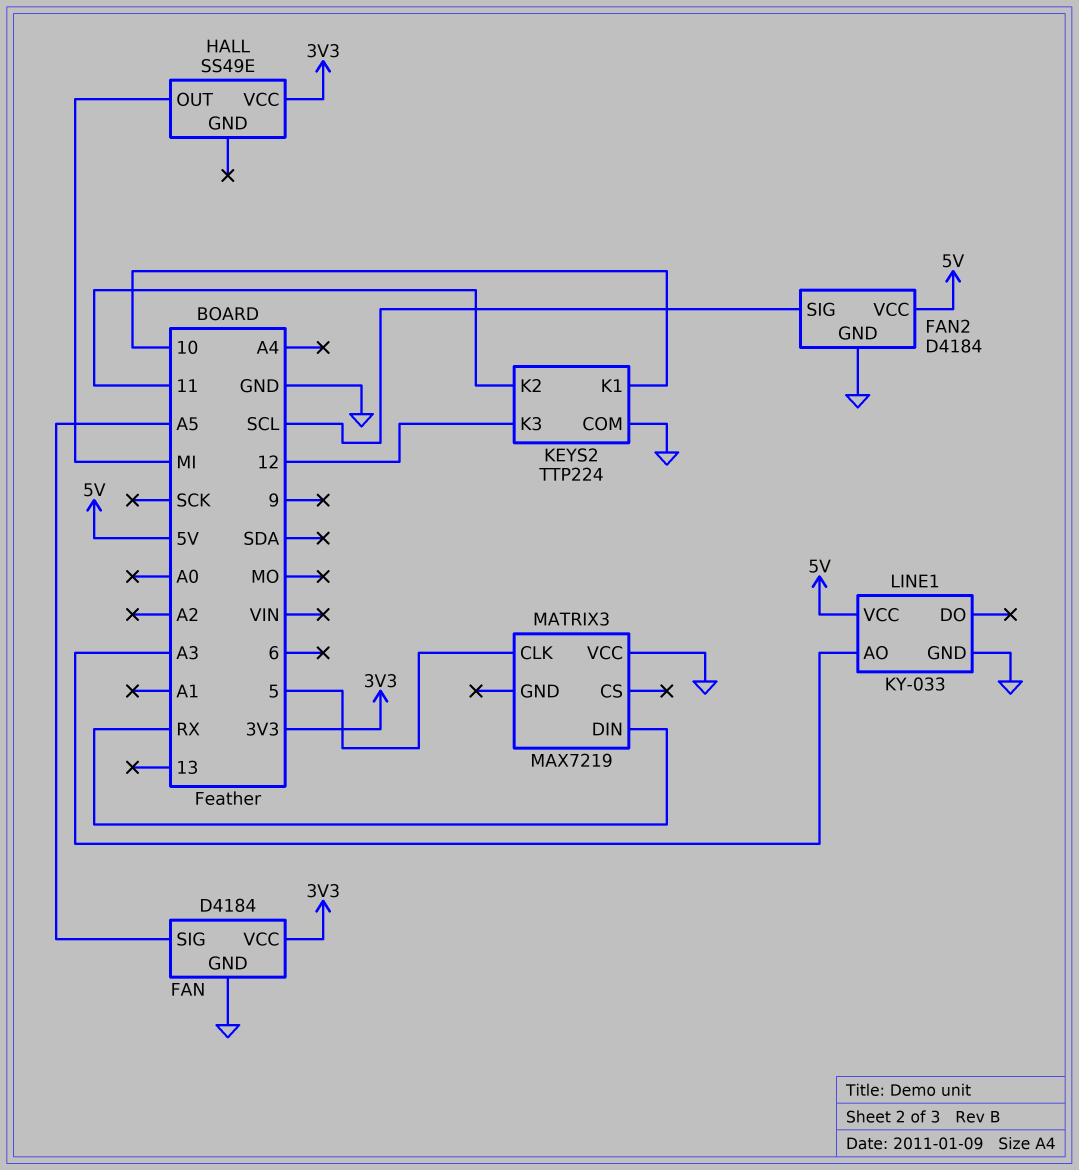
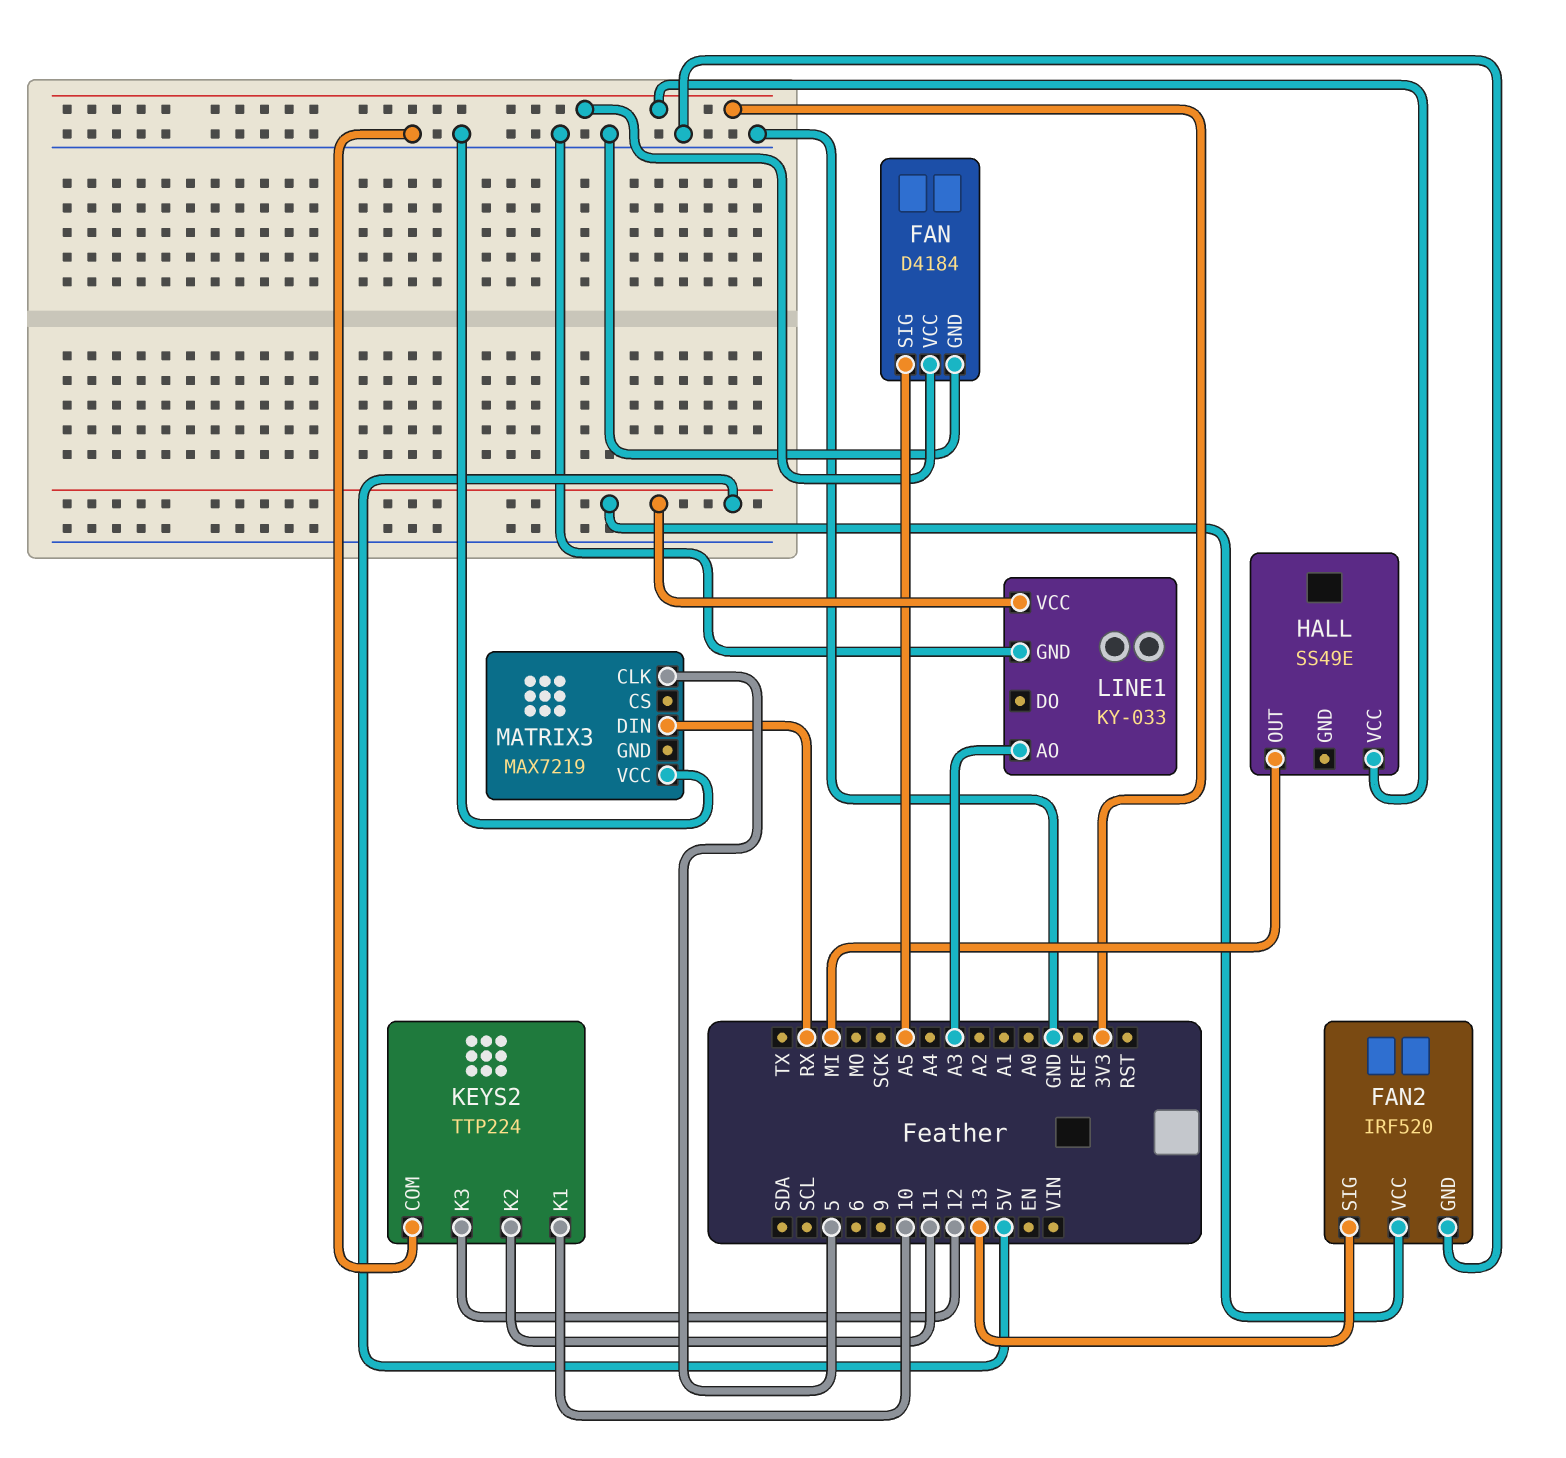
FAN2: D4184 -> IRF520
FAN2 pin SIG: SCL -> 13

